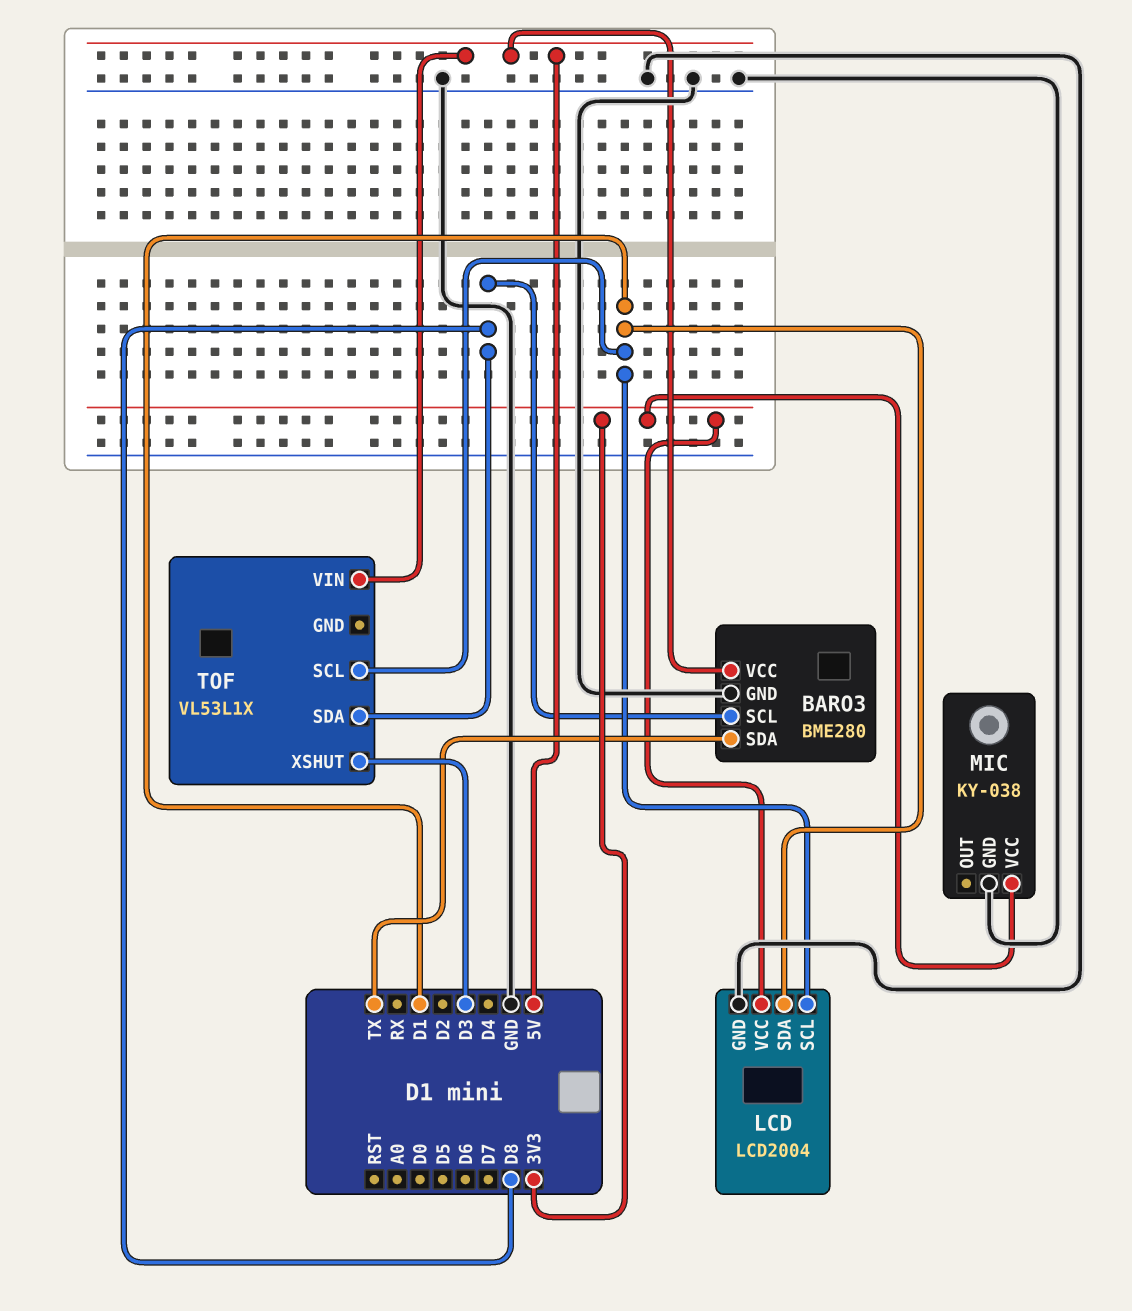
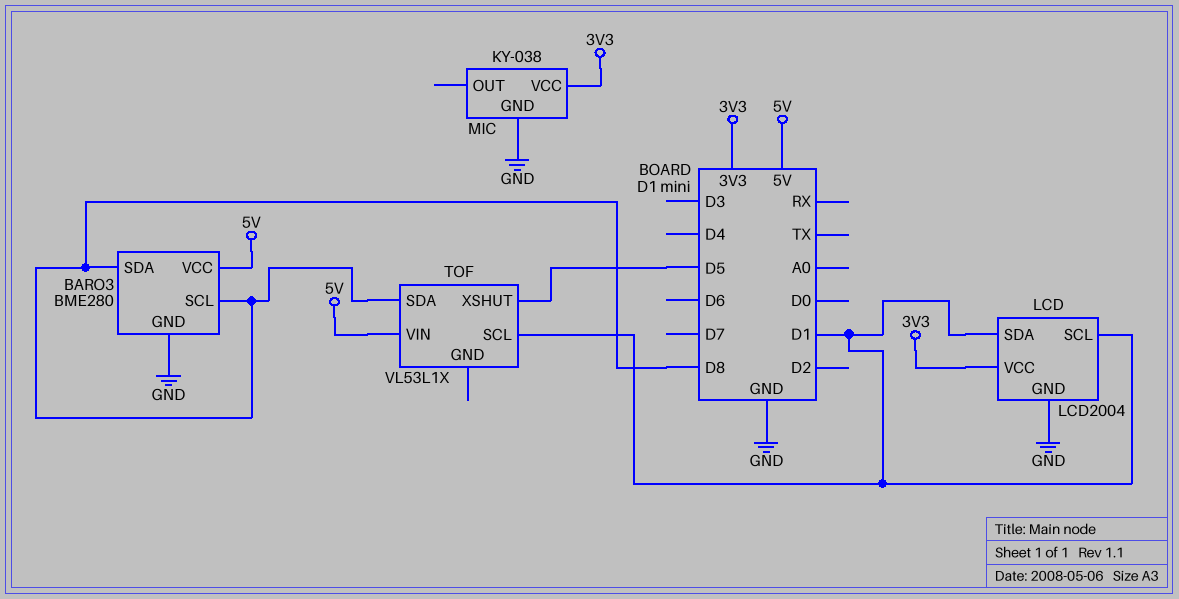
BARO3 pin SDA: TX -> D8
TOF pin XSHUT: D3 -> D5

